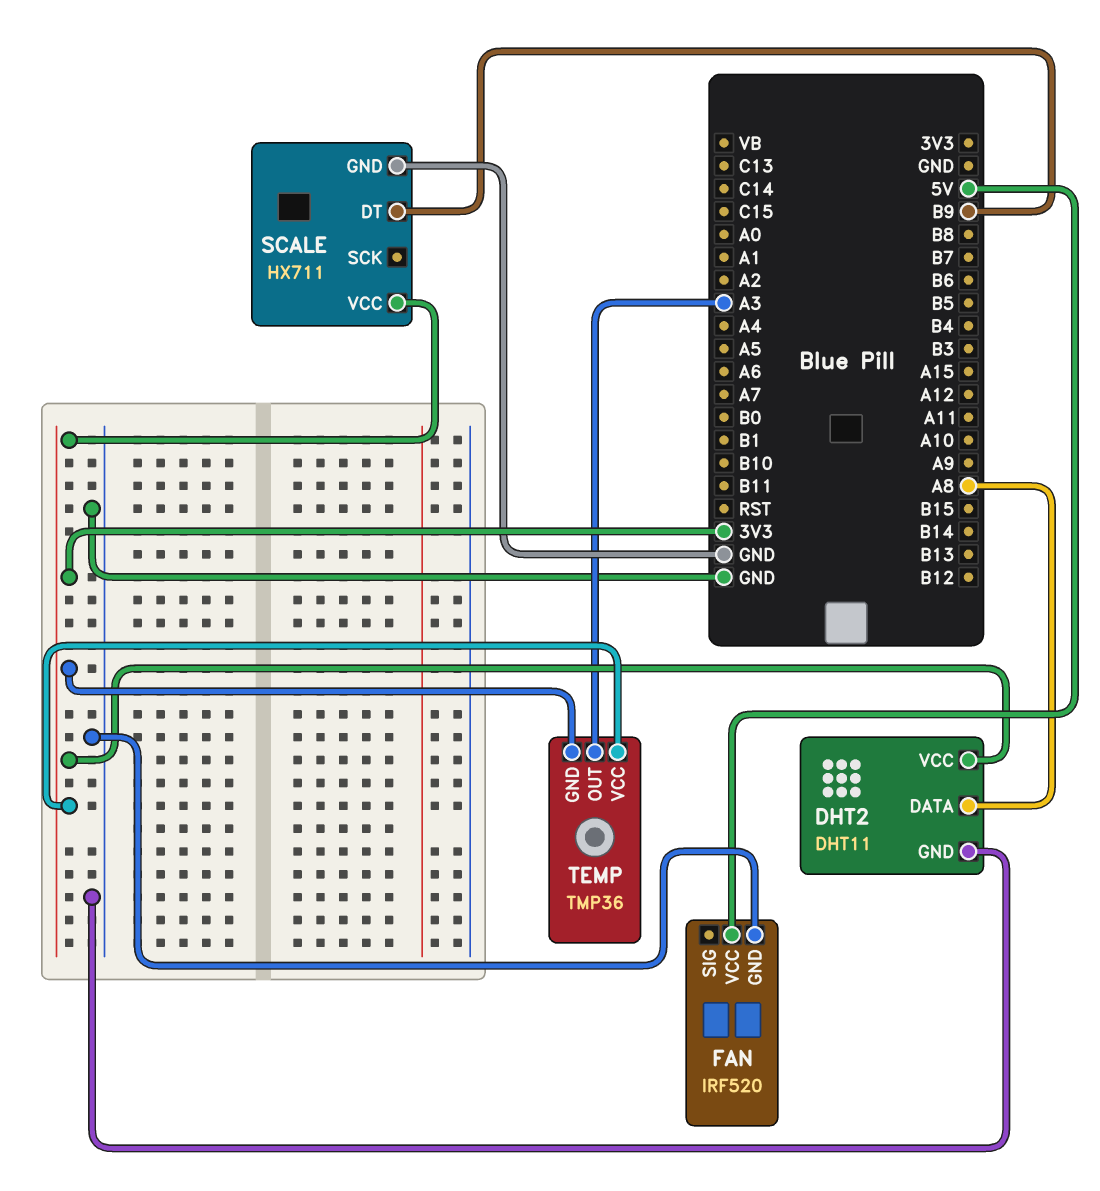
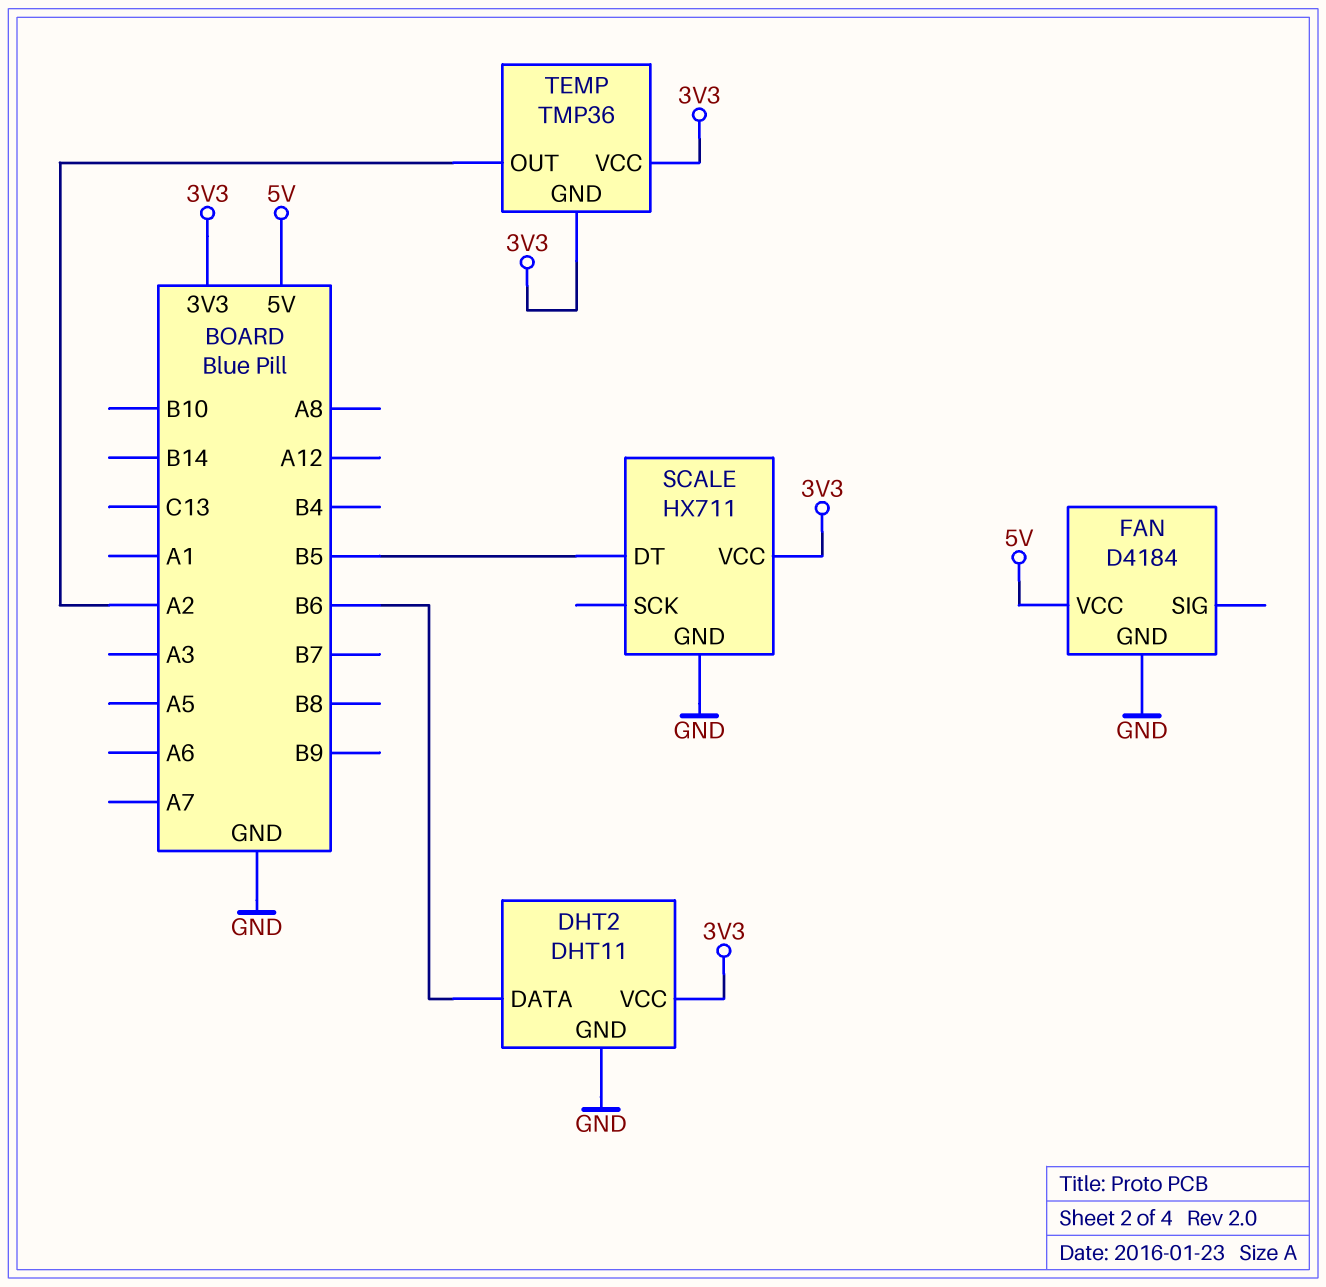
DHT2 pin DATA: A8 -> B6
FAN: IRF520 -> D4184
SCALE pin DT: B9 -> B5
TEMP pin OUT: A3 -> A2

